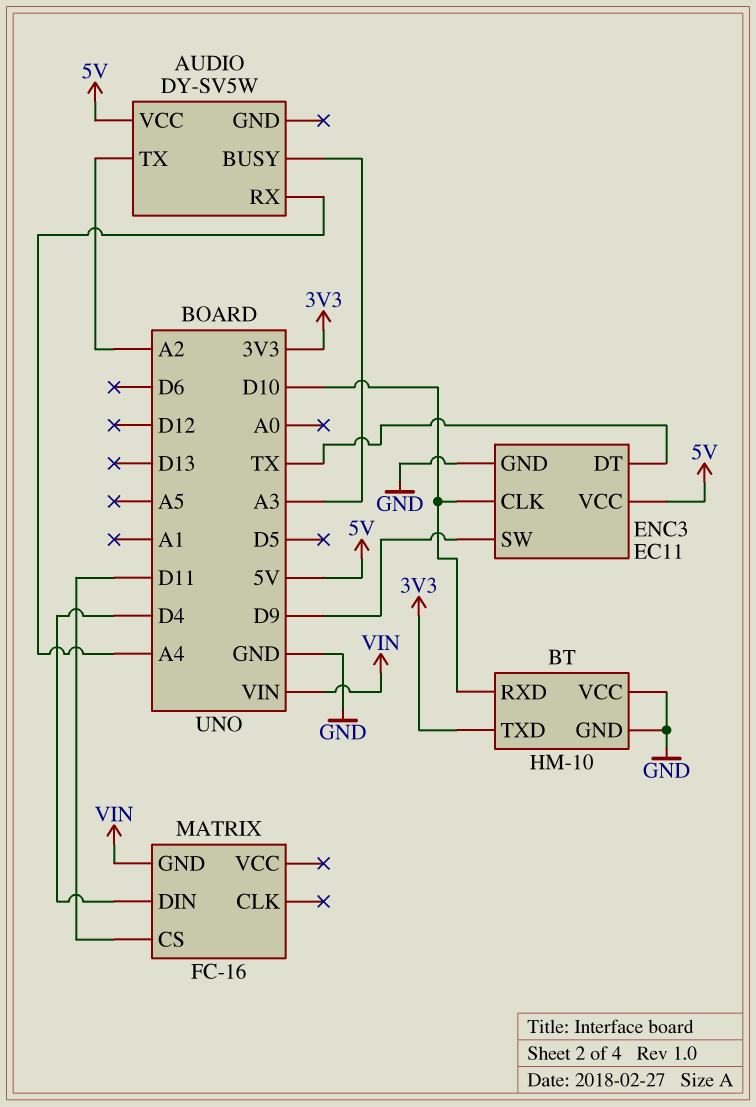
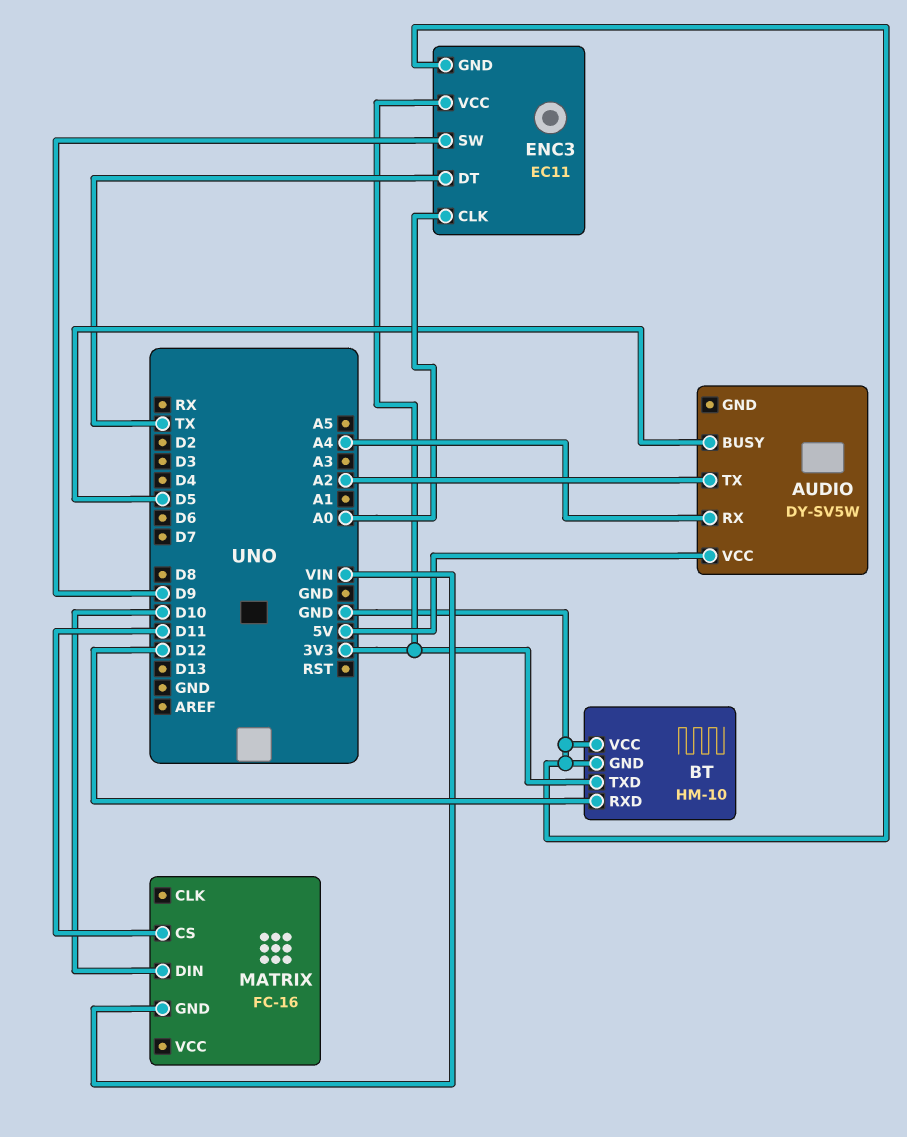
AUDIO pin BUSY: A3 -> D5
BT pin RXD: D10 -> D12
ENC3 pin CLK: D10 -> A0
ENC3 pin VCC: 5V -> 3V3
MATRIX pin DIN: D4 -> D10

